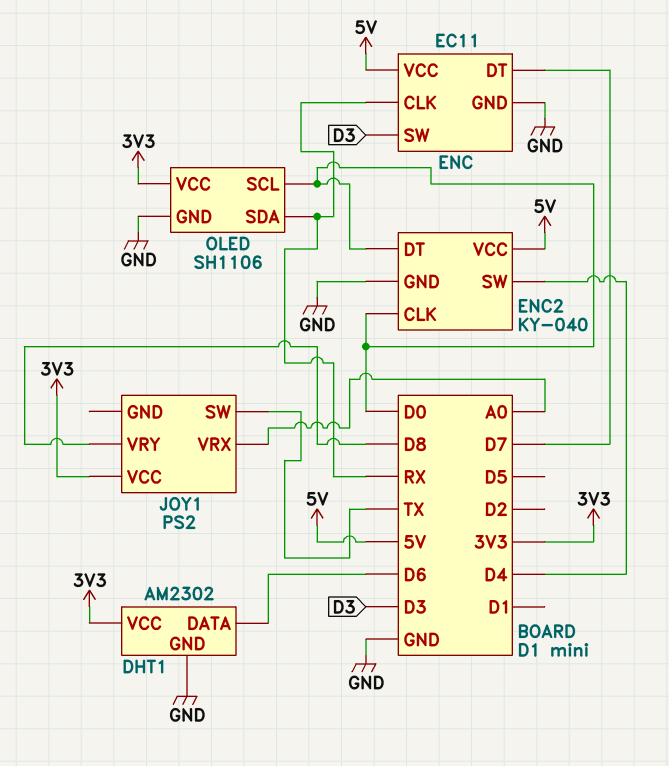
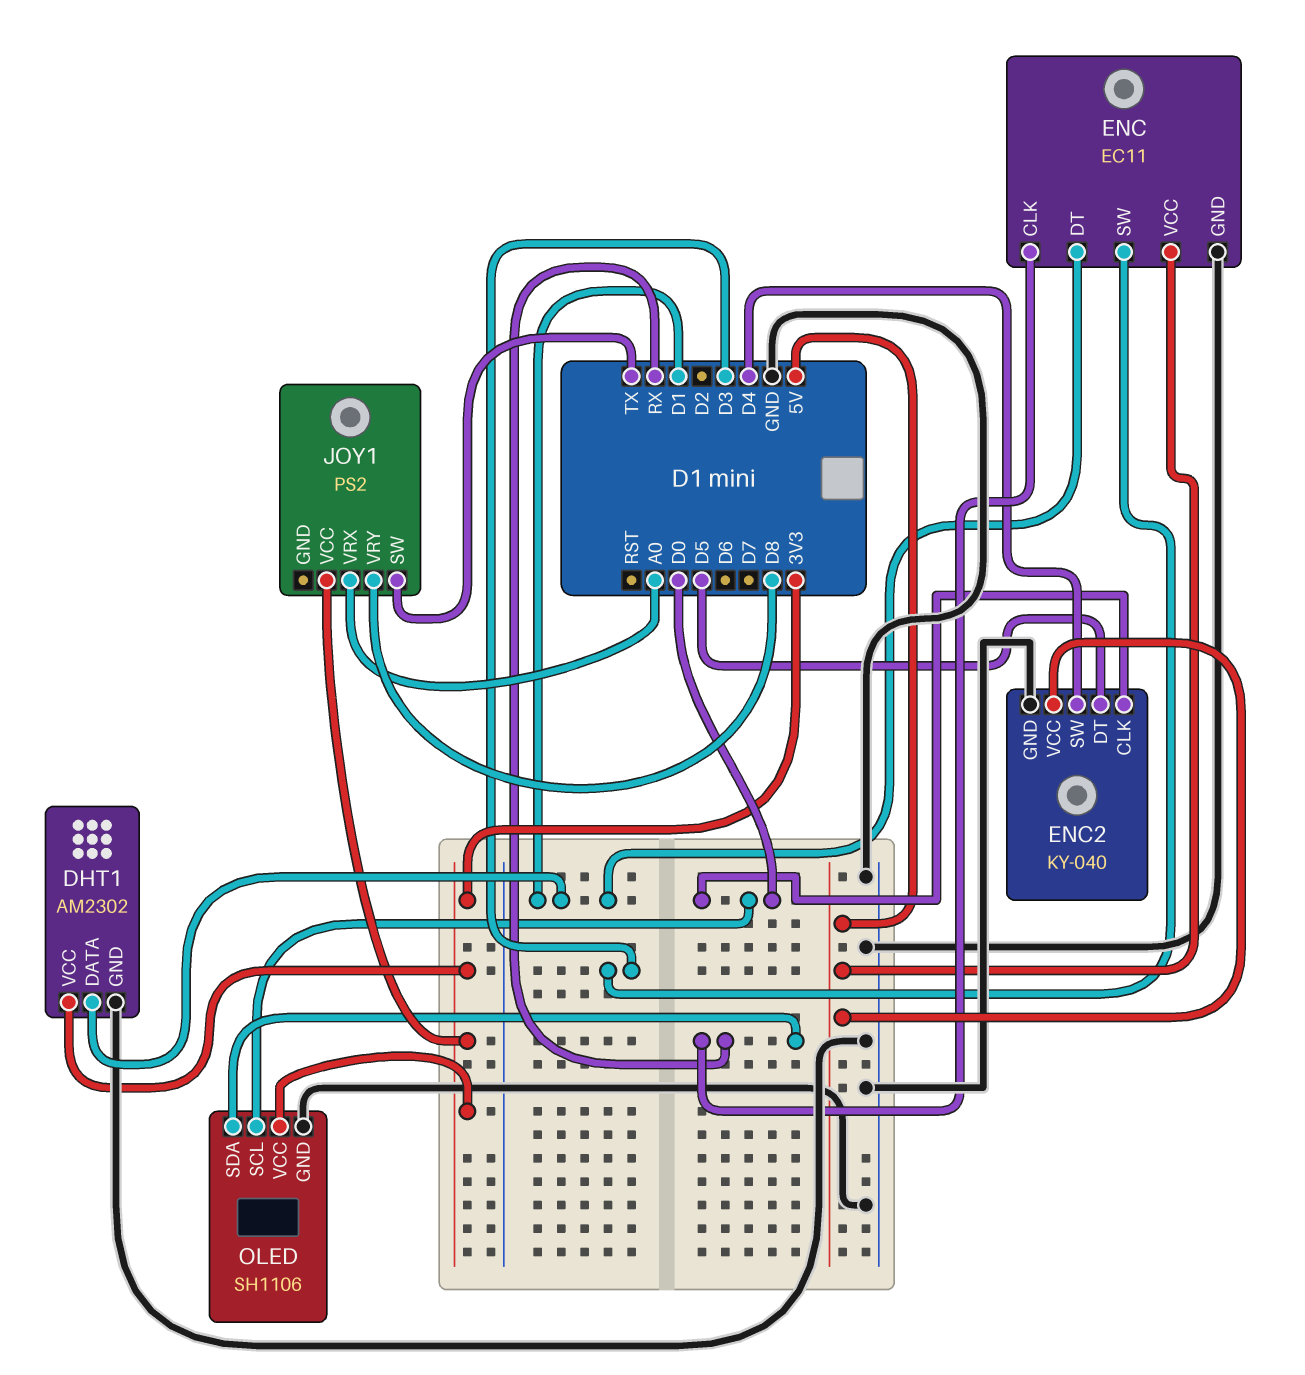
DHT1 pin DATA: D6 -> D1
ENC pin DT: D7 -> D1
ENC2 pin DT: D0 -> D5

